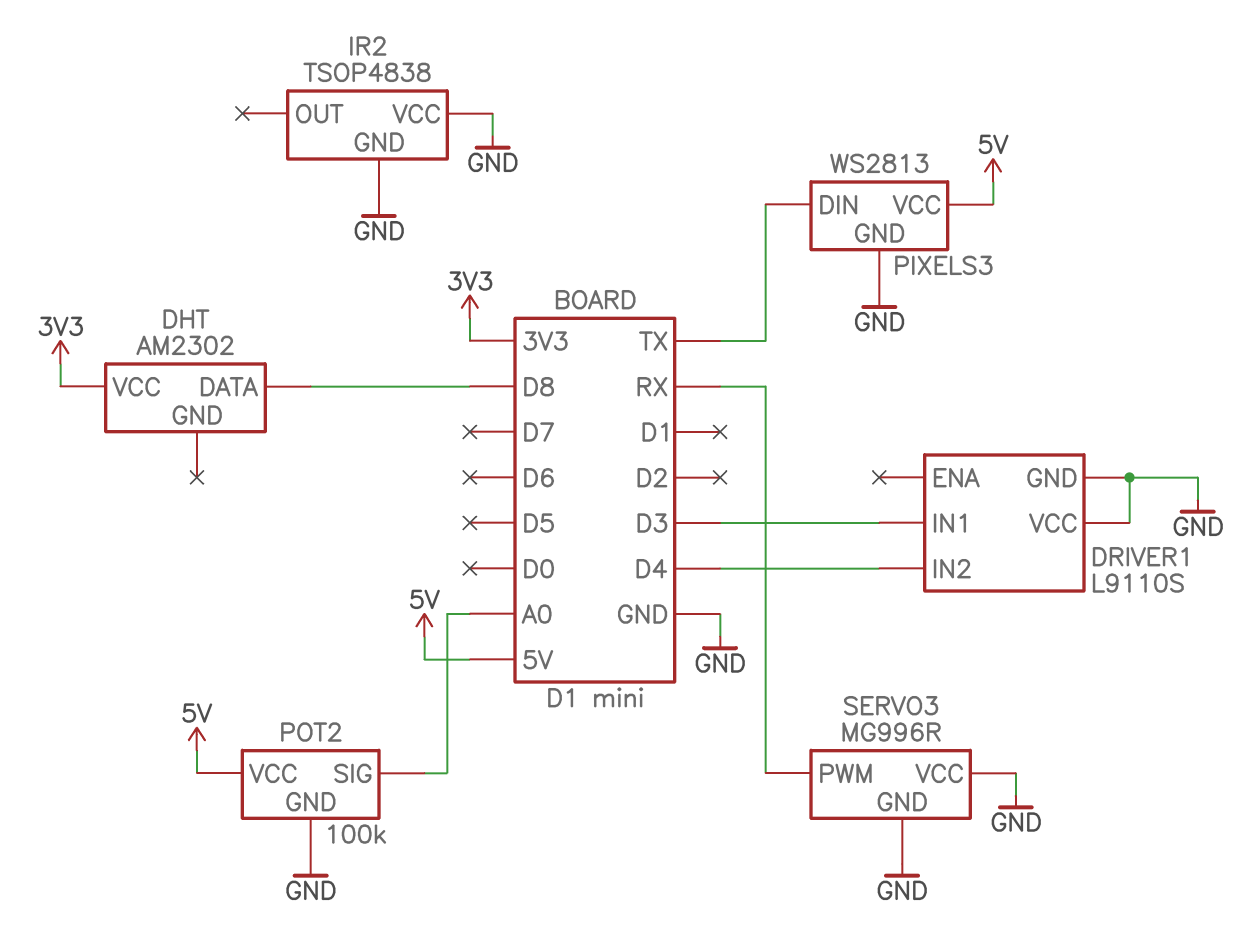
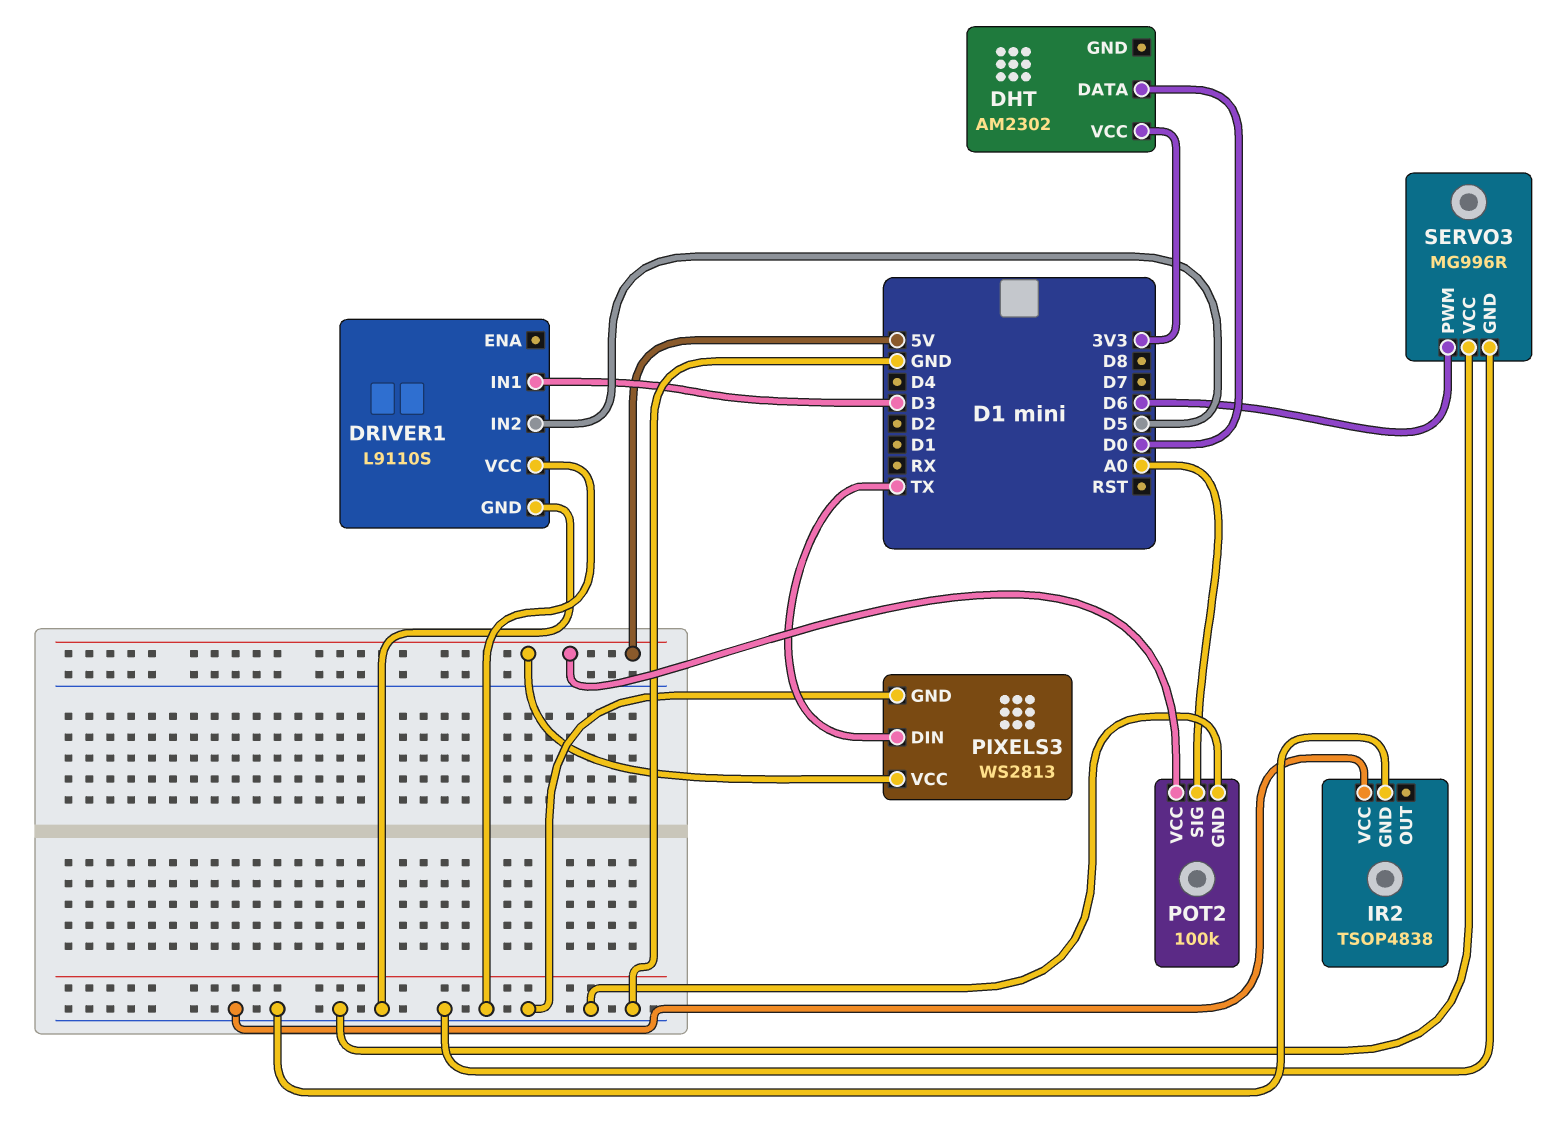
DHT pin DATA: D8 -> D0
DRIVER1 pin IN2: D4 -> D5
SERVO3 pin PWM: RX -> D6

